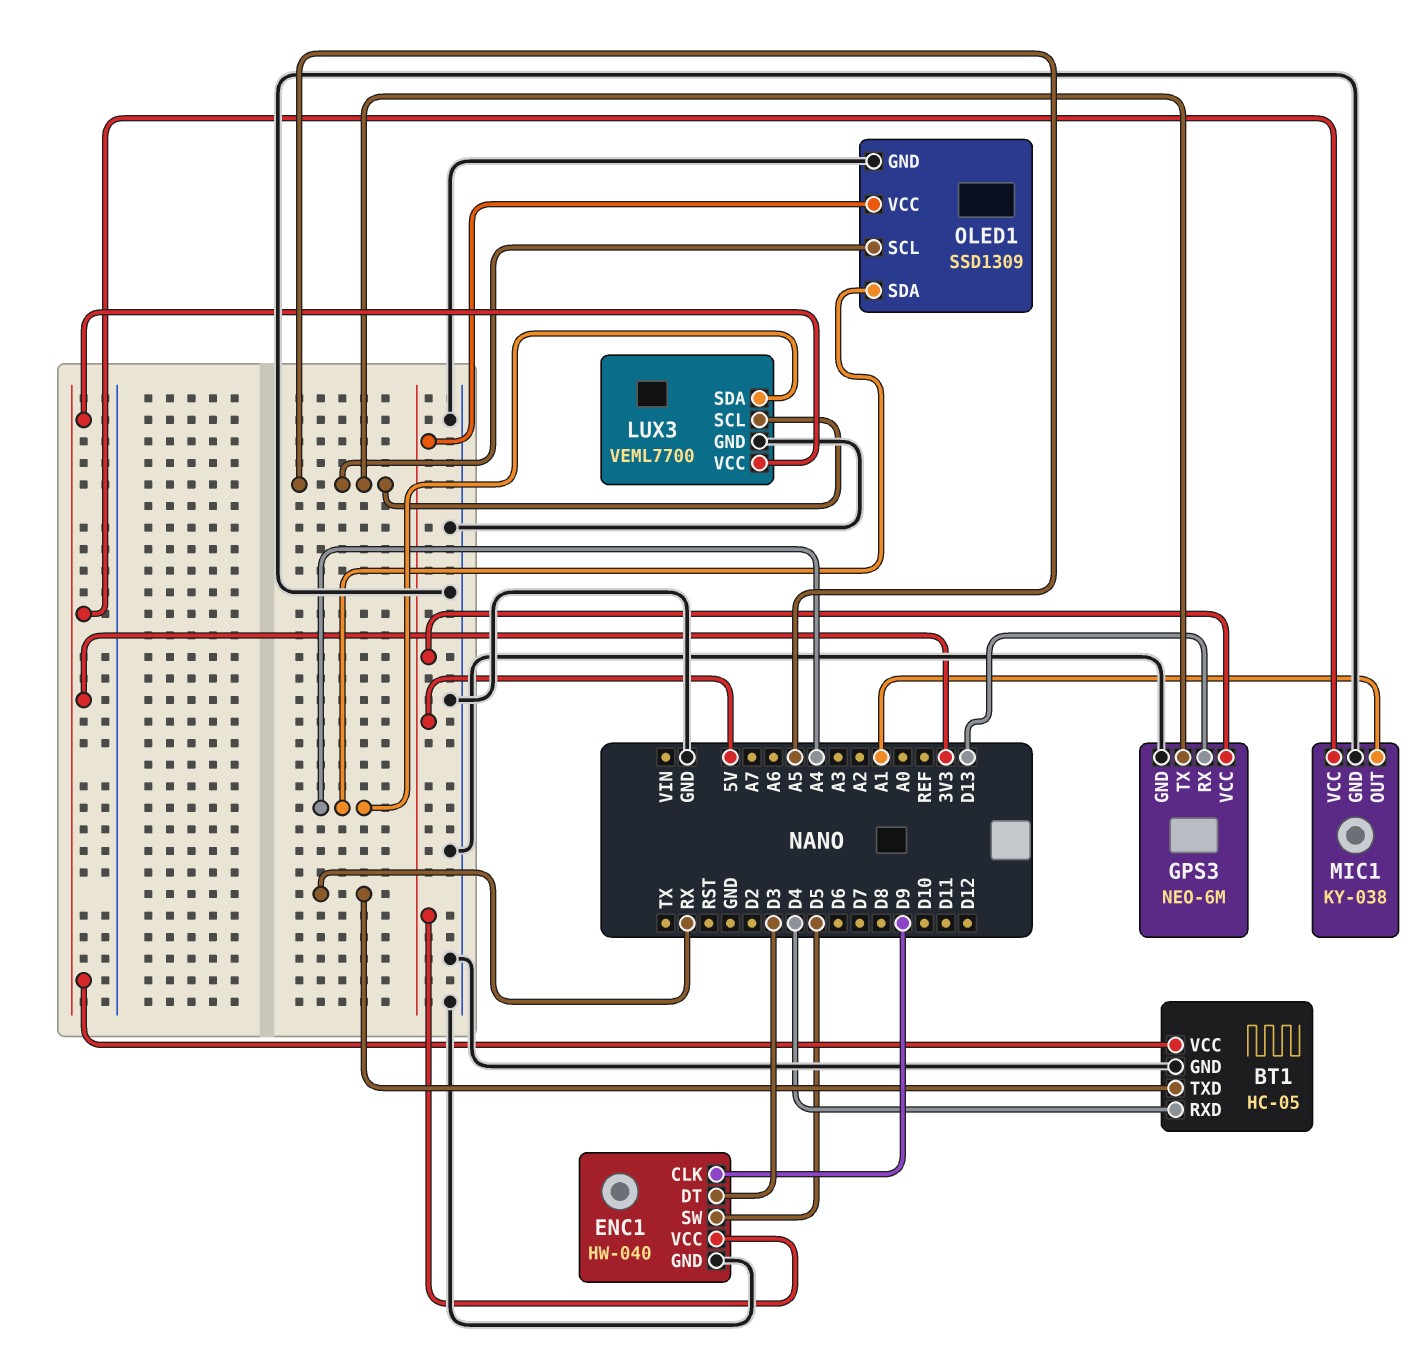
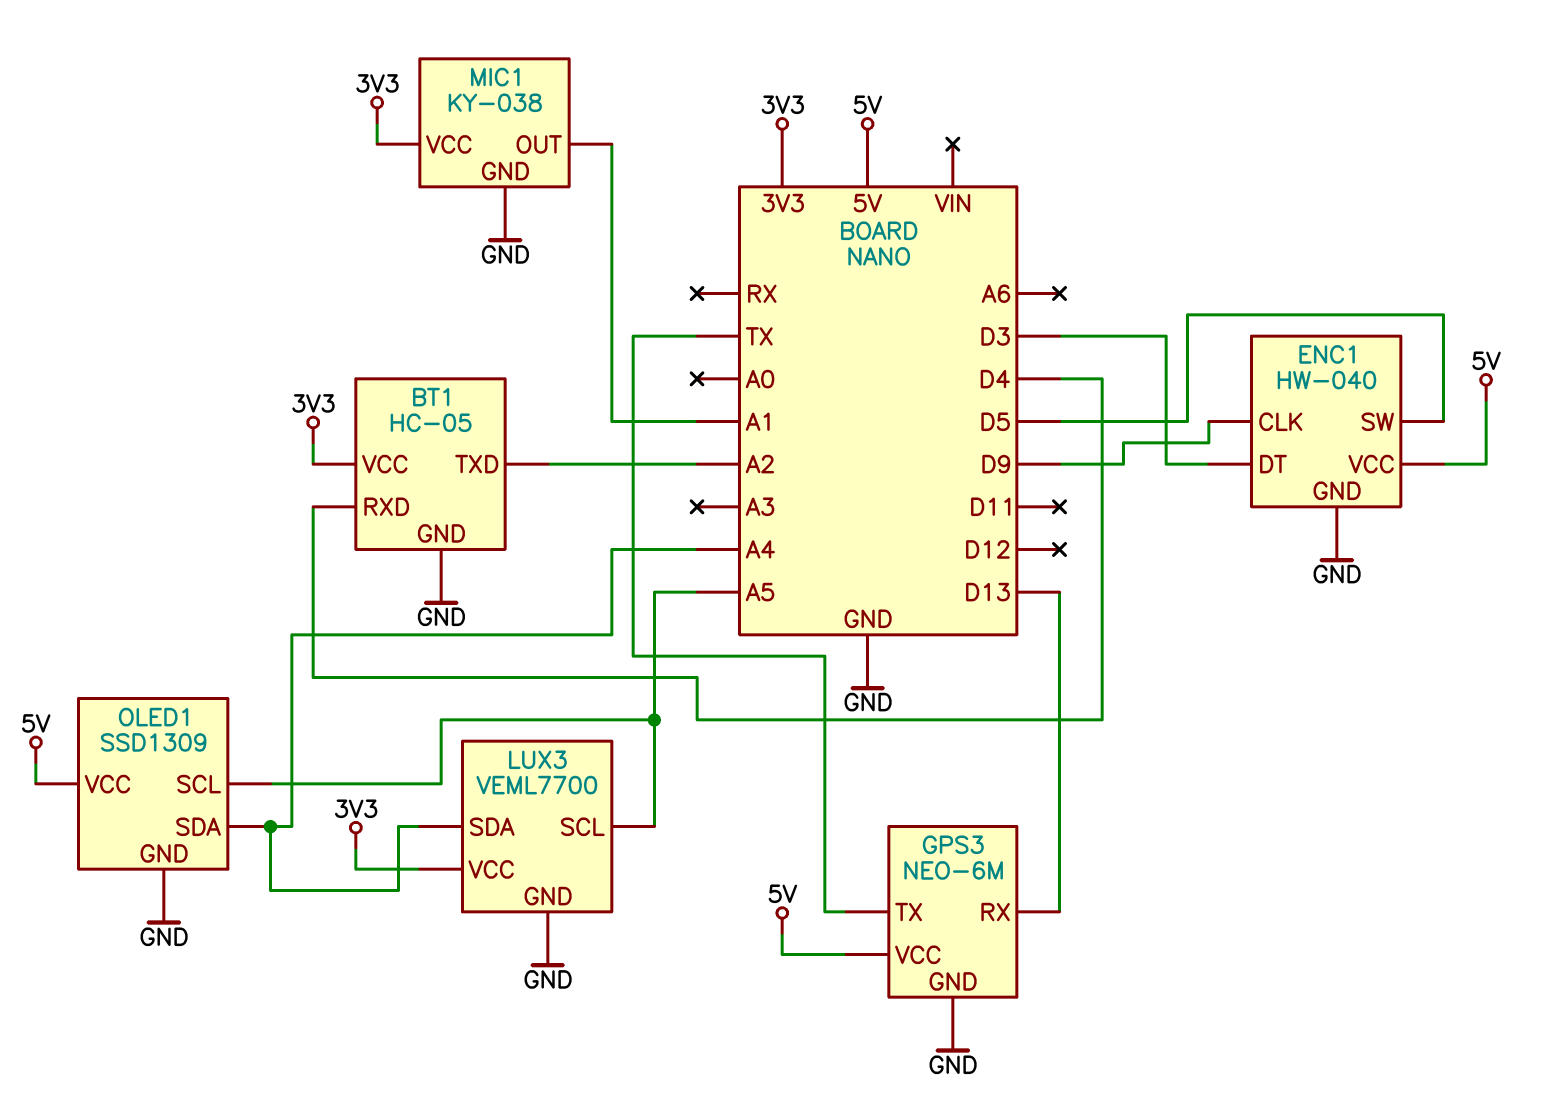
BT1 pin TXD: RX -> A2
GPS3 pin TX: A5 -> TX

